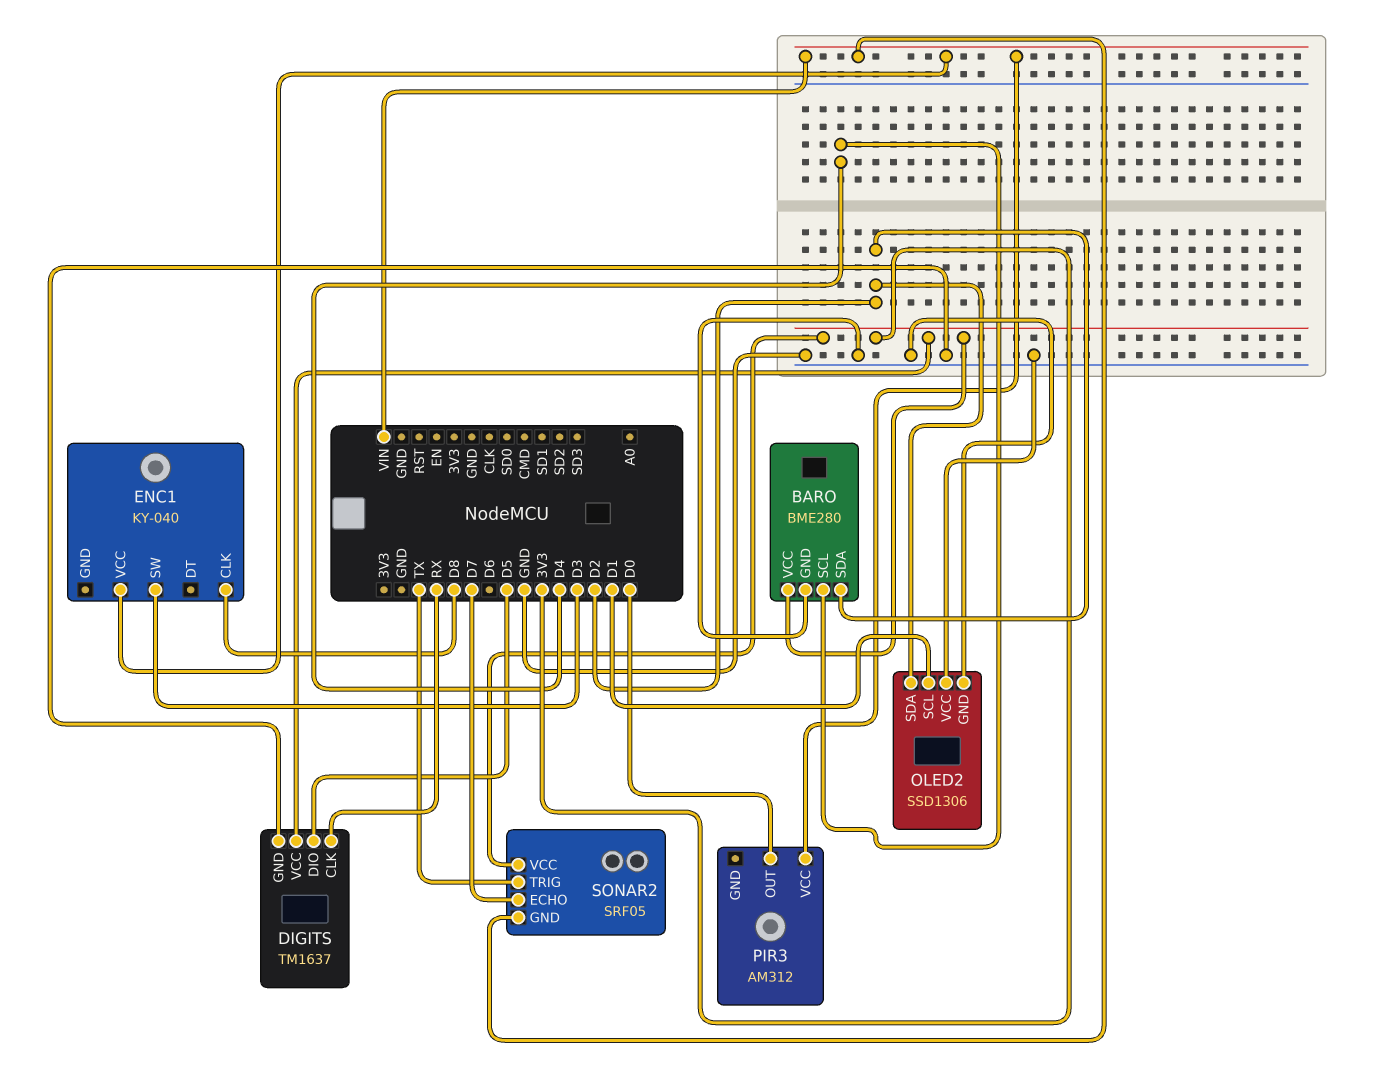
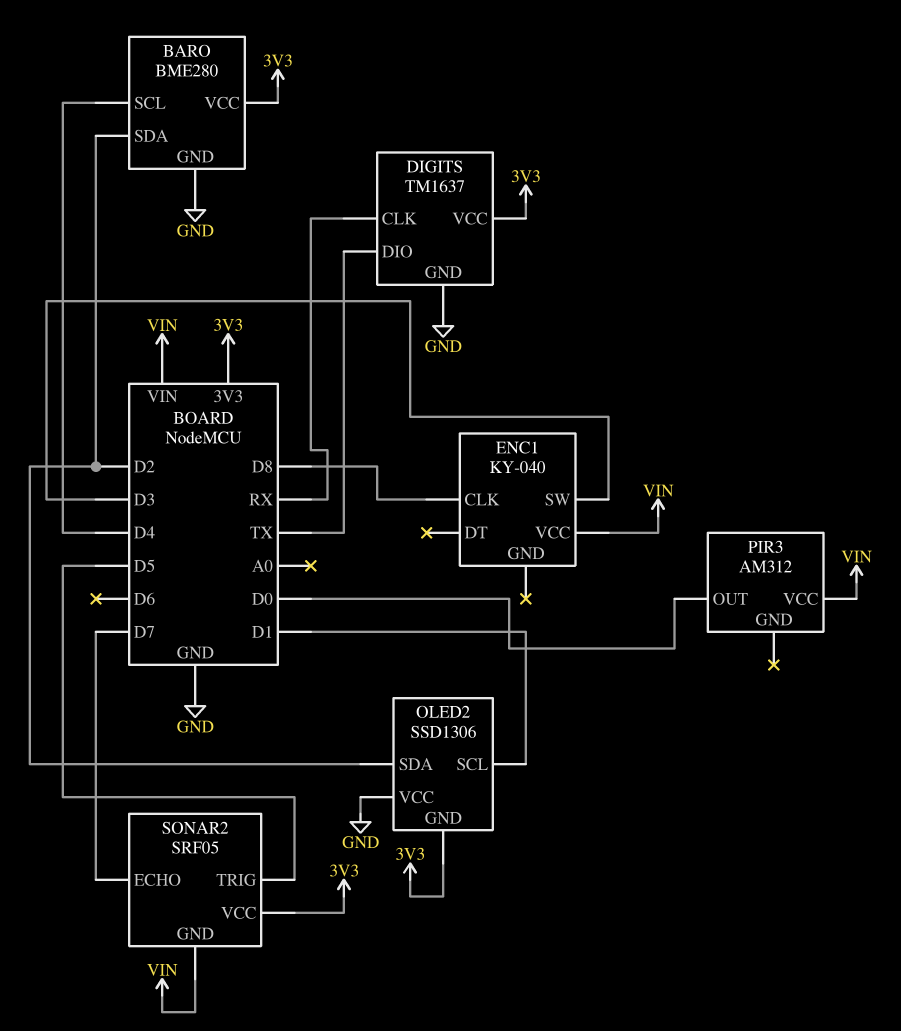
DIGITS pin DIO: D5 -> TX
OLED2 pin GND: GND -> 3V3
SONAR2 pin TRIG: TX -> D5

